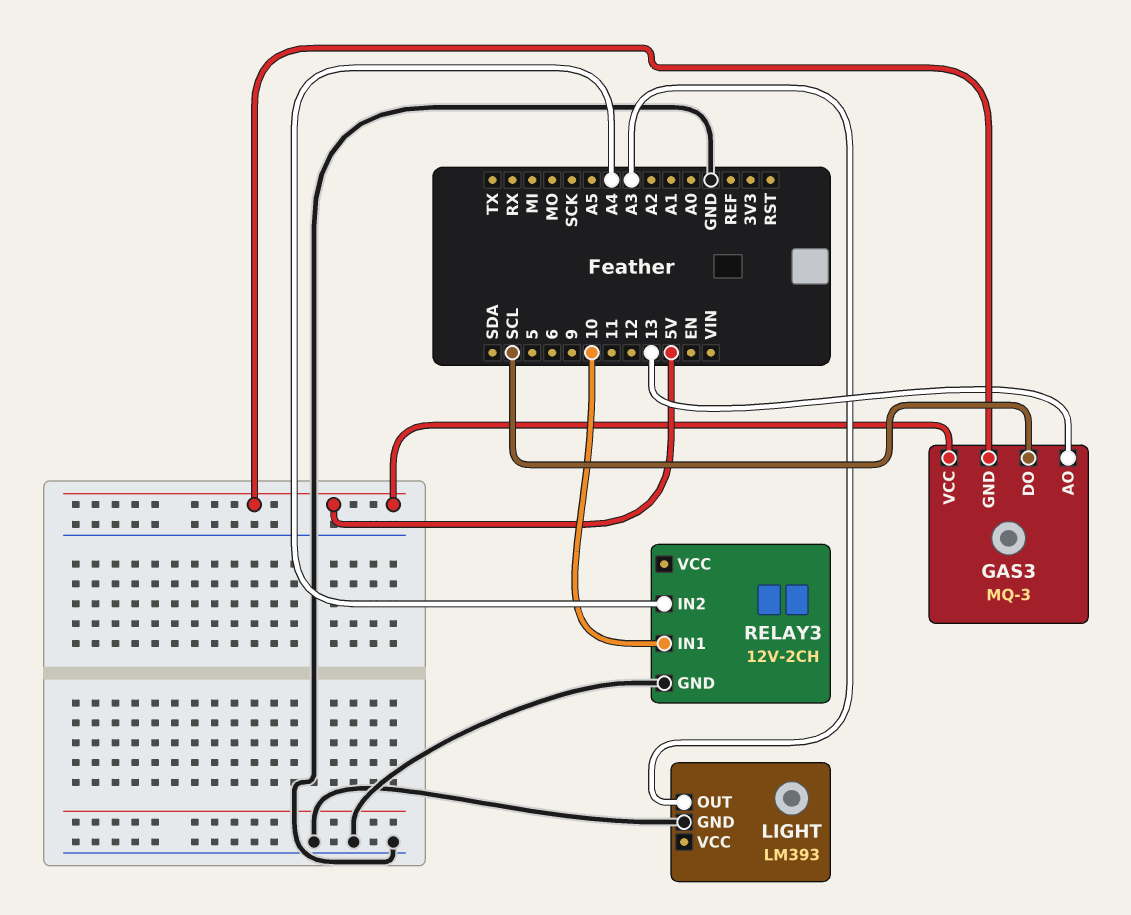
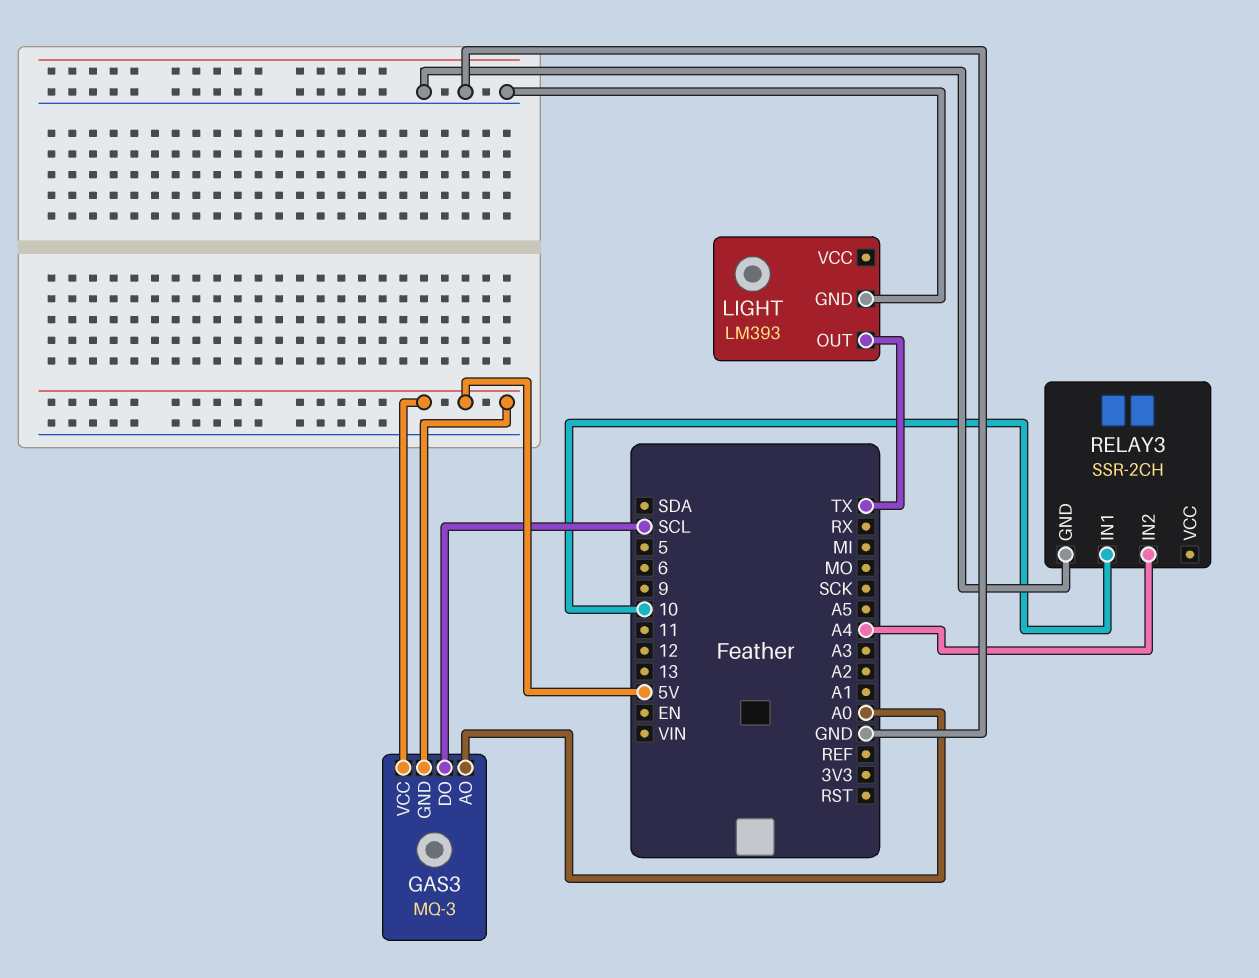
GAS3 pin AO: 13 -> A0
LIGHT pin OUT: A3 -> TX
RELAY3: 12V-2CH -> SSR-2CH

